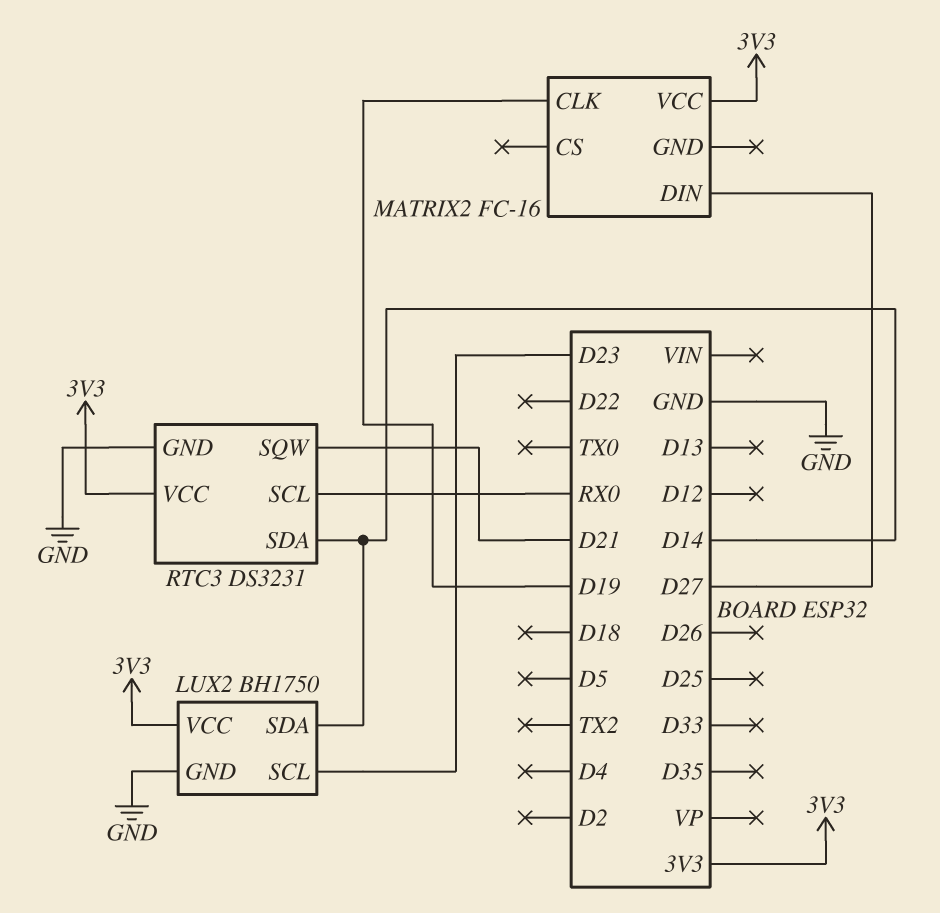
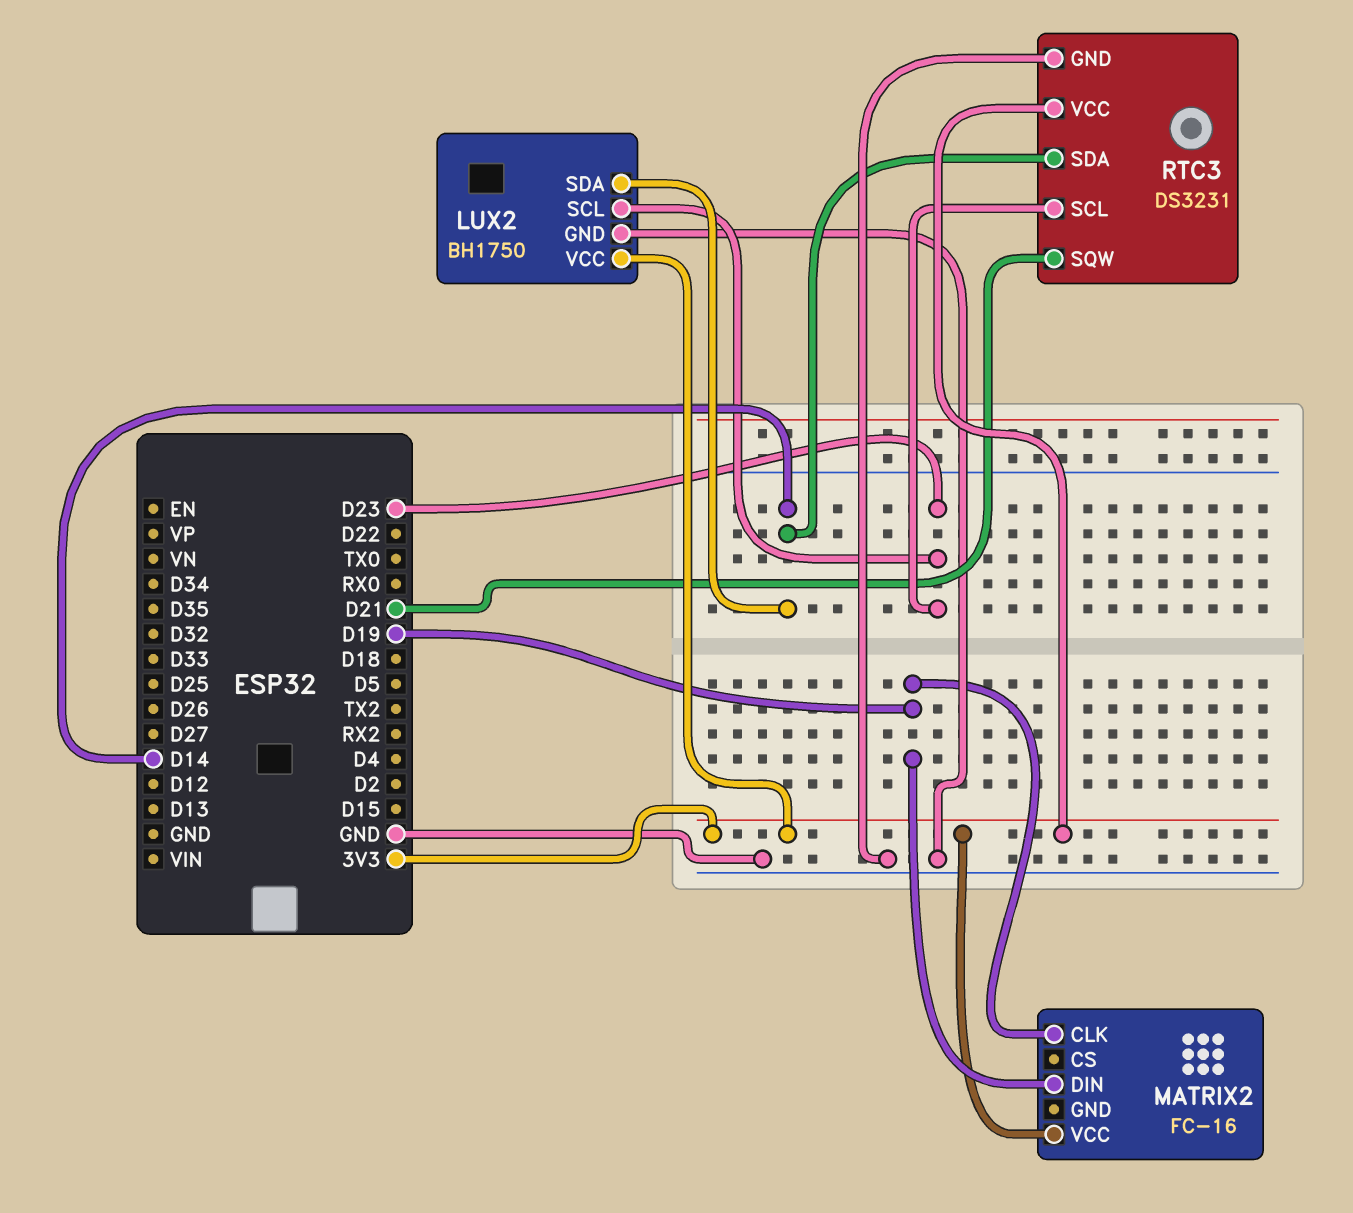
MATRIX2 pin DIN: D27 -> D19
RTC3 pin SCL: RX0 -> D23

